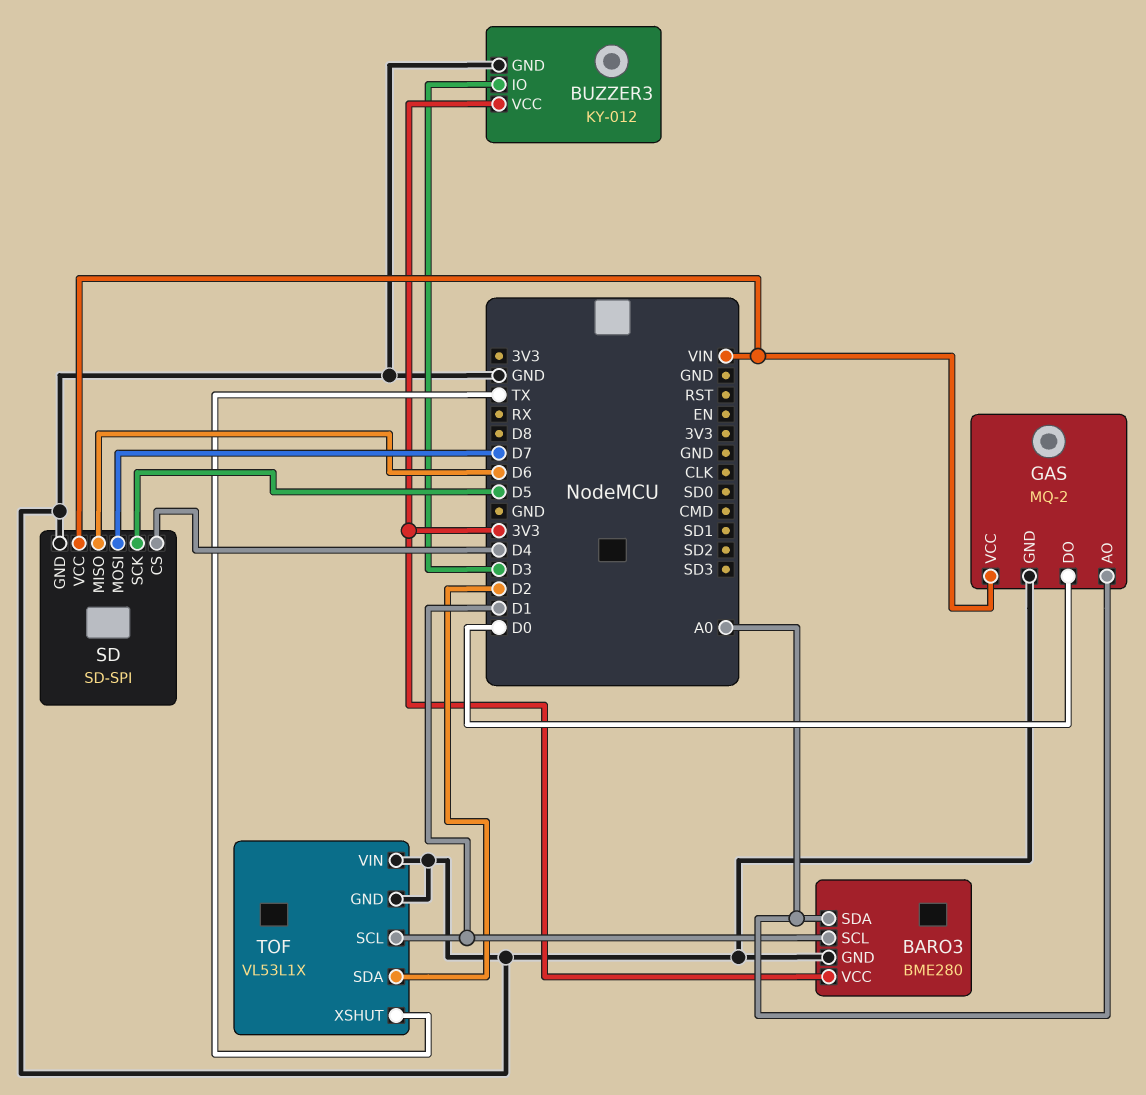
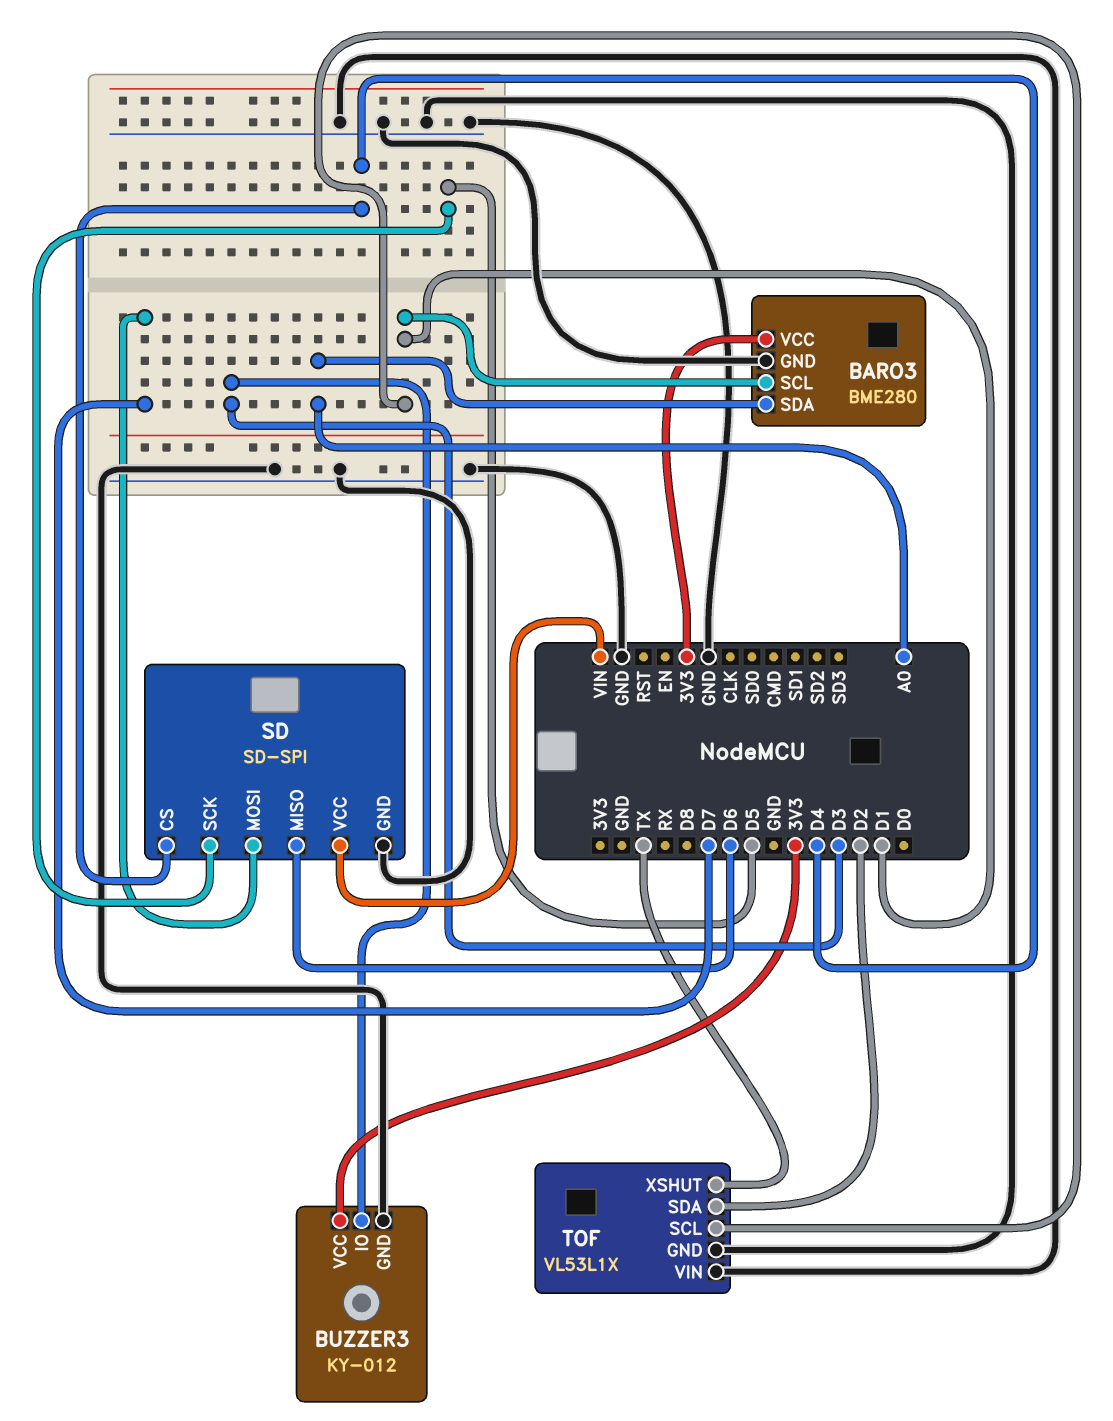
GAS: MQ-2 -> none
GAS pin AO: A0 -> none
GAS pin DO: D0 -> none
GAS pin GND: GND -> none
GAS pin VCC: VIN -> none

